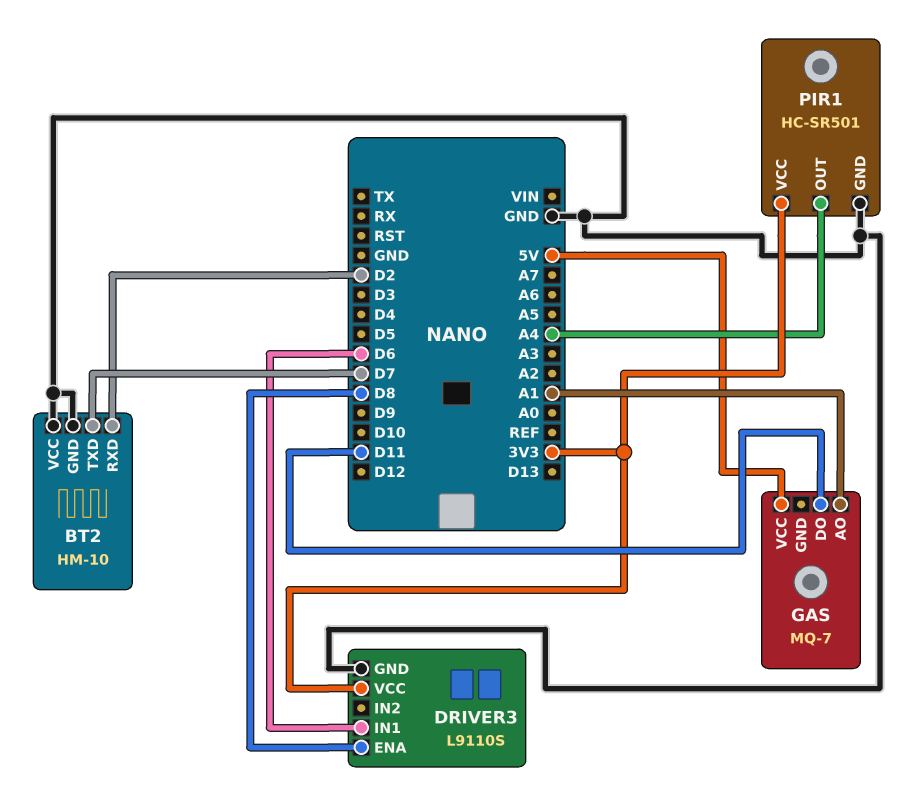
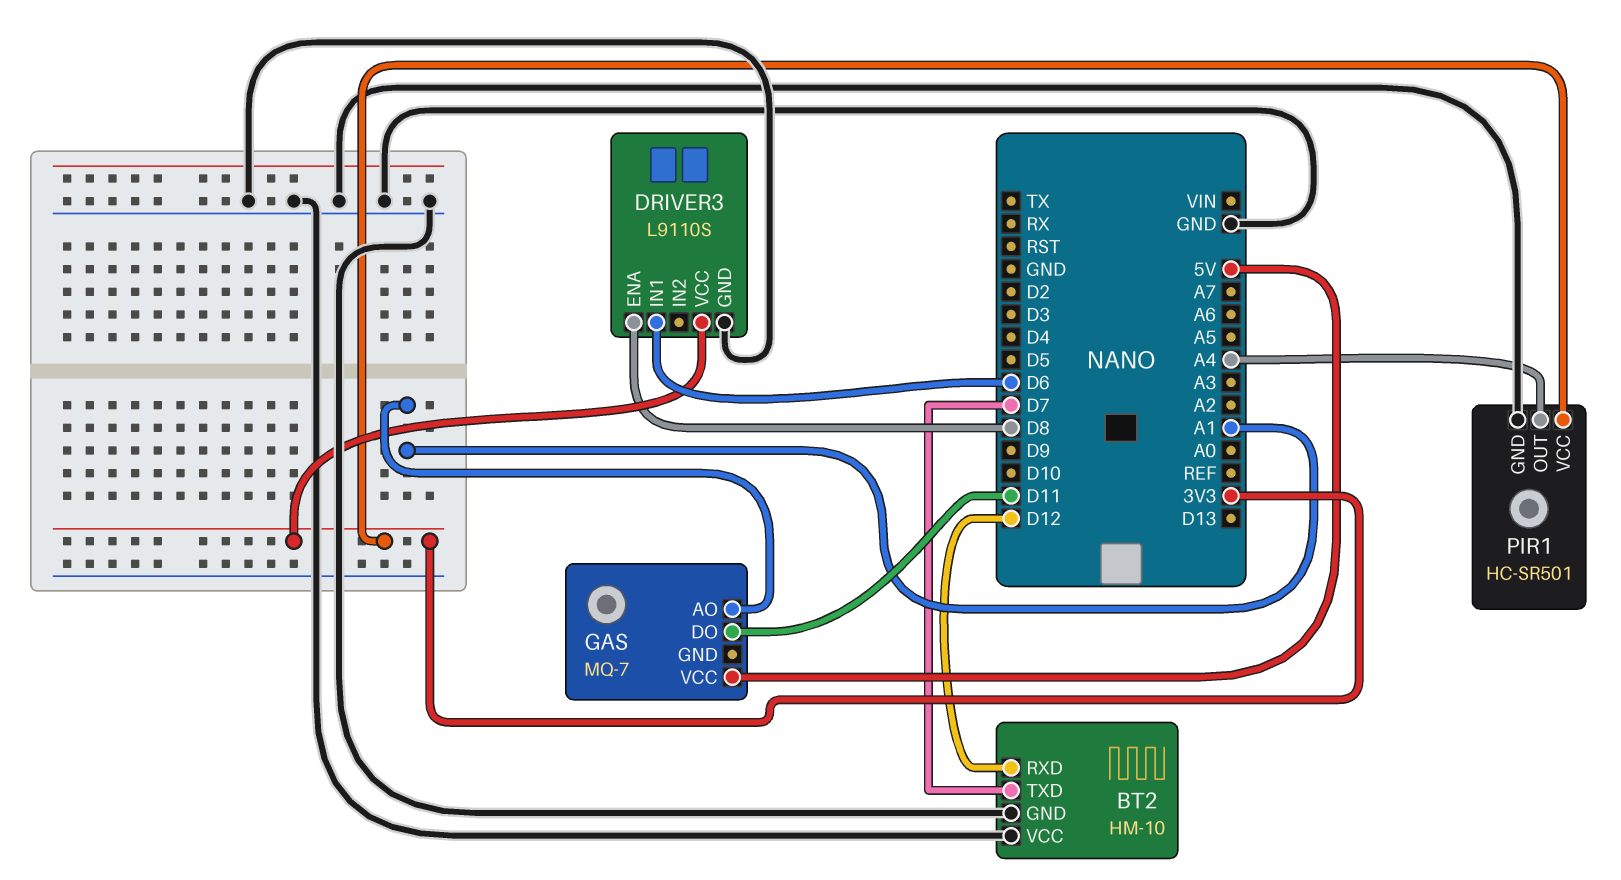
BT2 pin RXD: D2 -> D12

